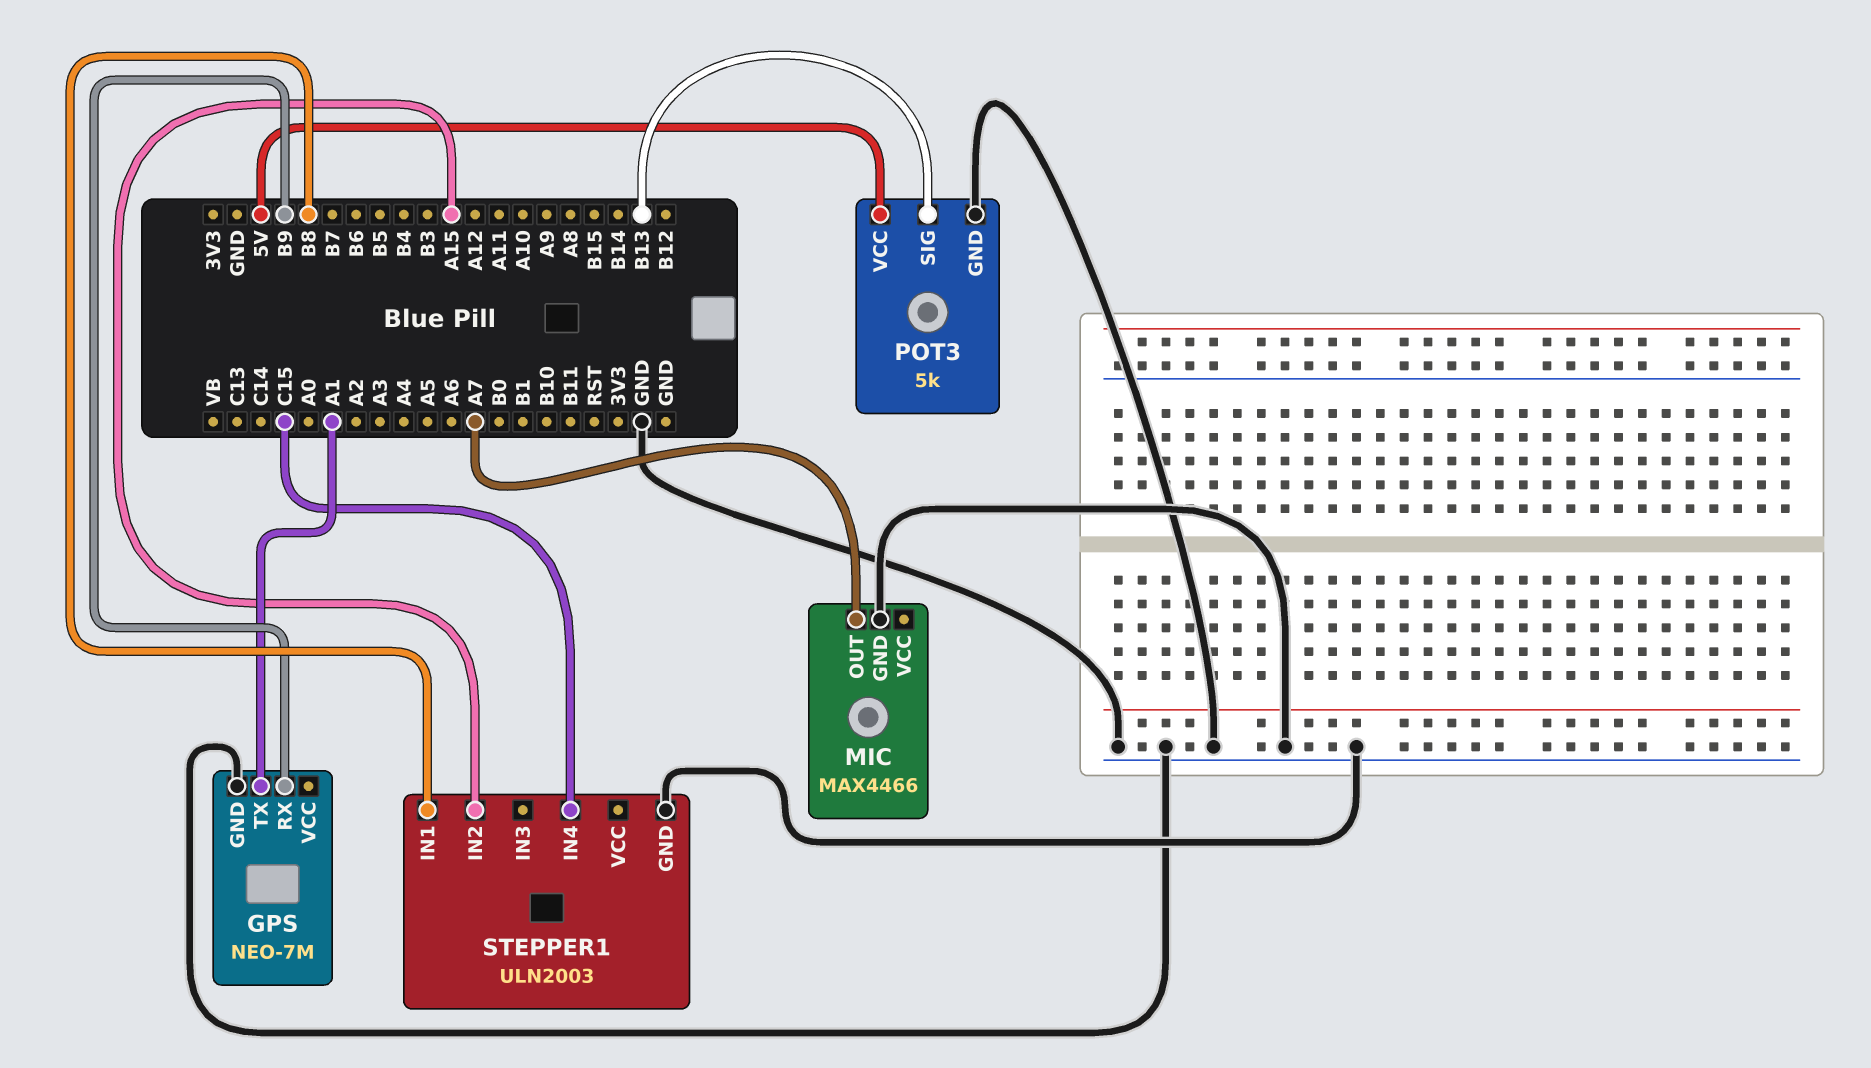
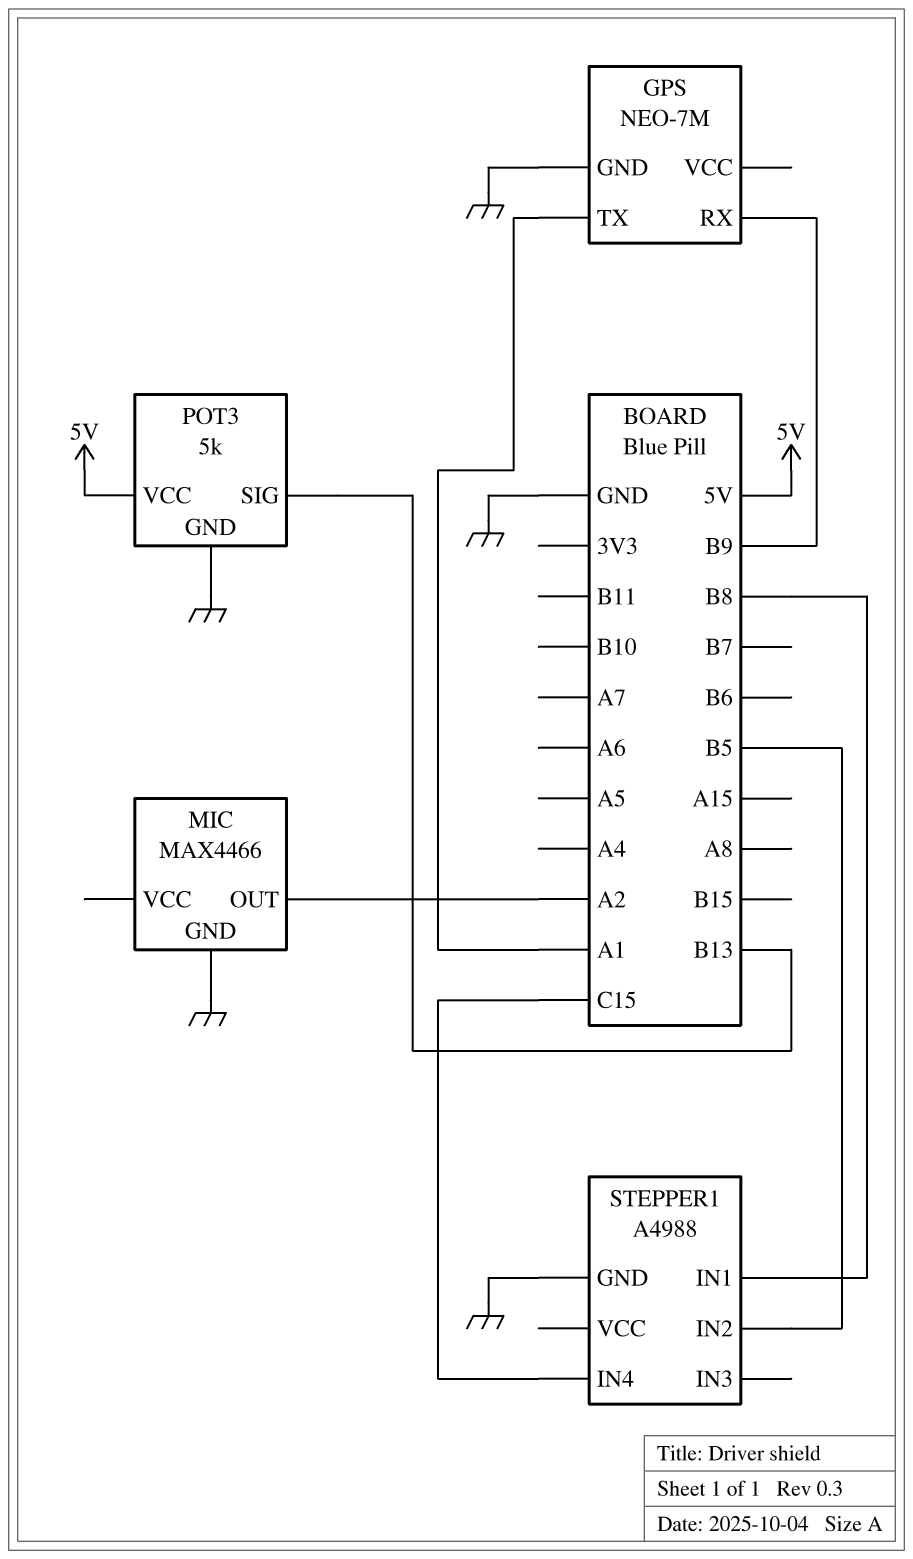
MIC pin OUT: A7 -> A2
STEPPER1: ULN2003 -> A4988
STEPPER1 pin IN2: A15 -> B5

